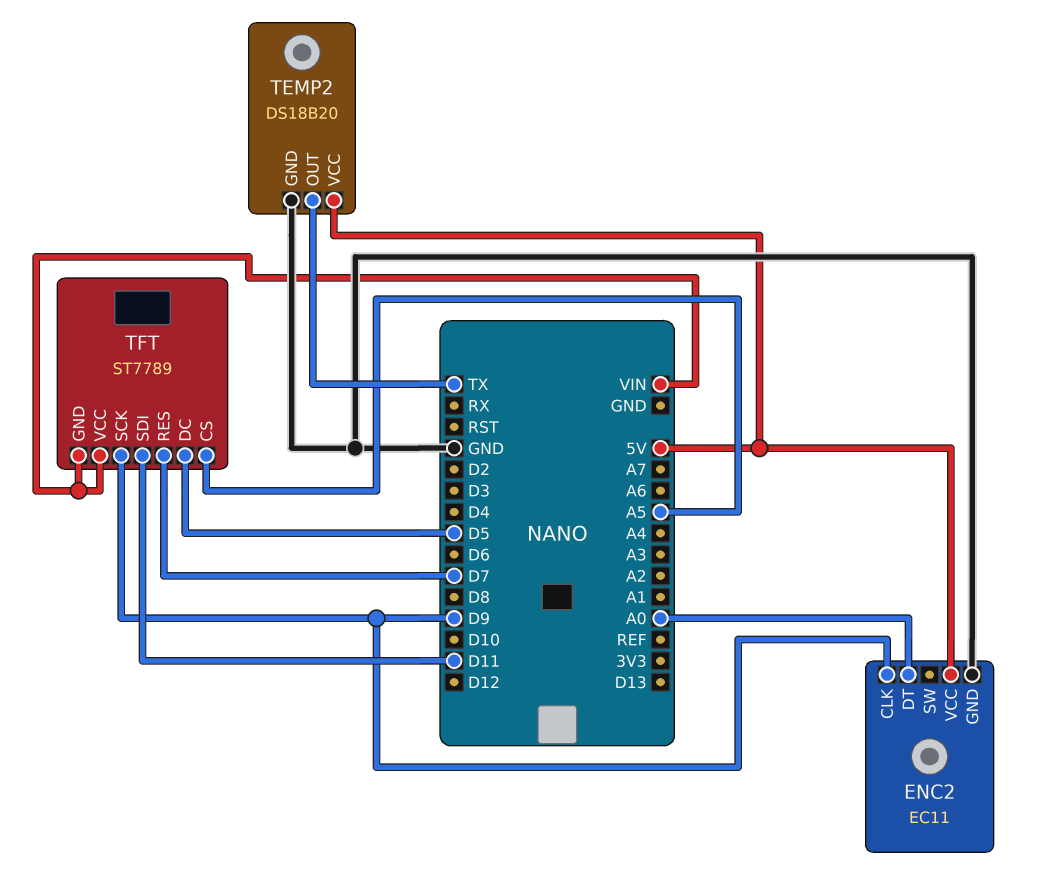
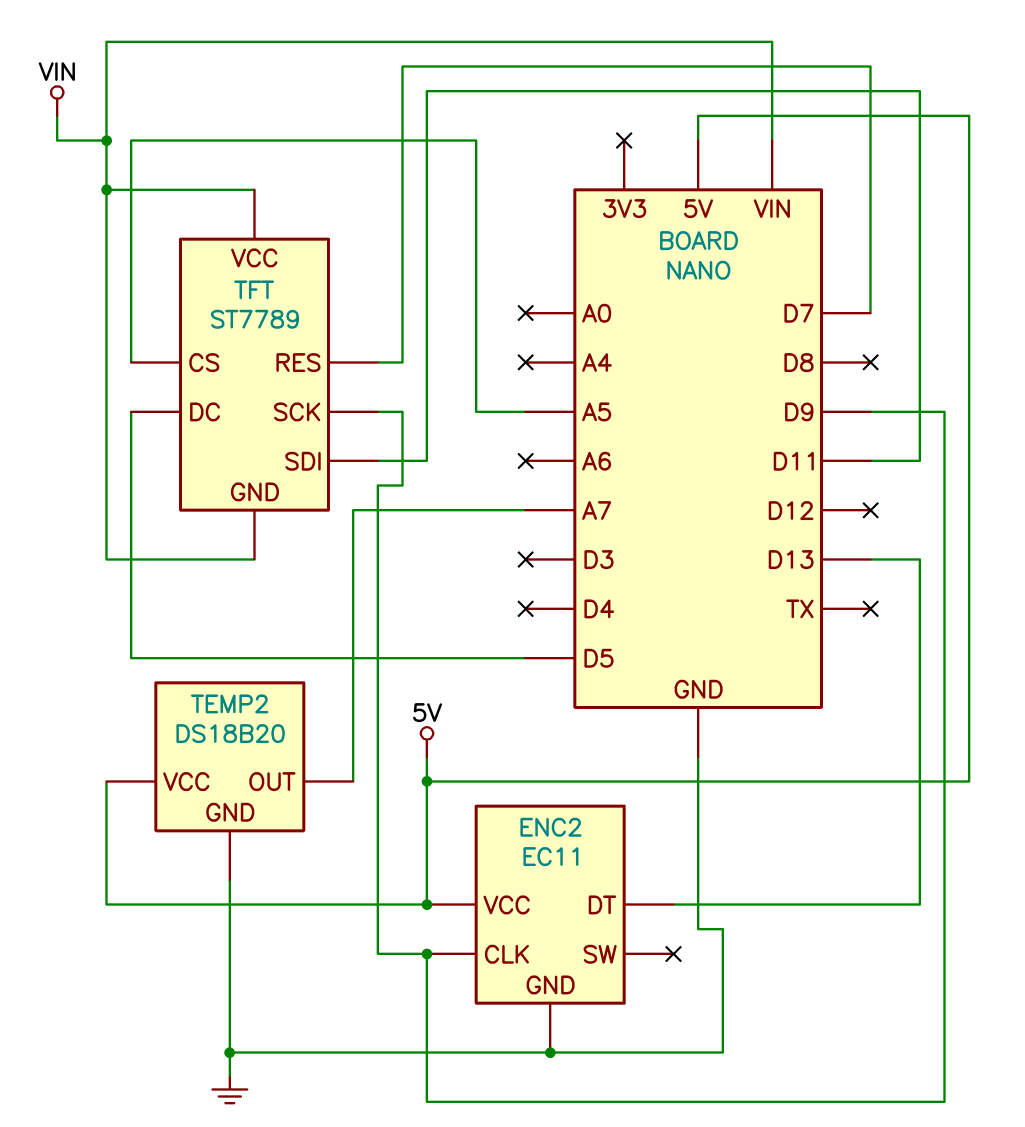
ENC2 pin DT: A0 -> D13
TEMP2 pin OUT: TX -> A7

